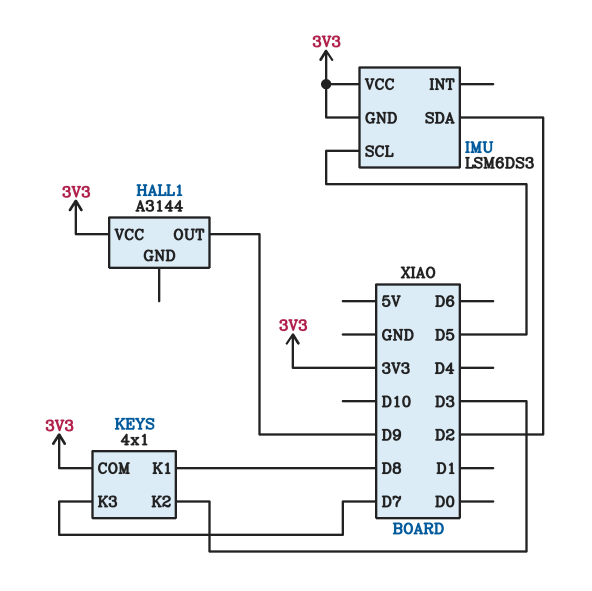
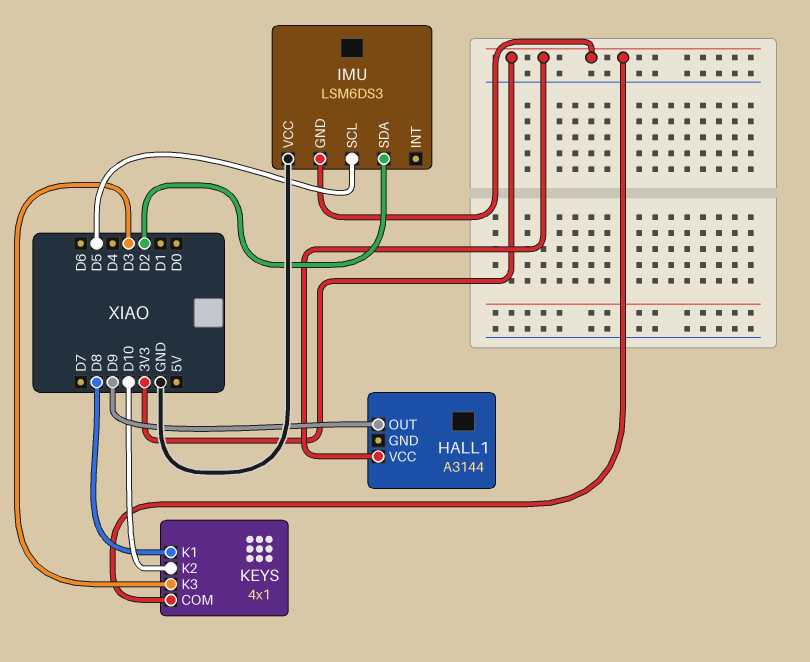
IMU pin VCC: 3V3 -> GND
KEYS pin K2: D3 -> D10
KEYS pin K3: D7 -> D3

